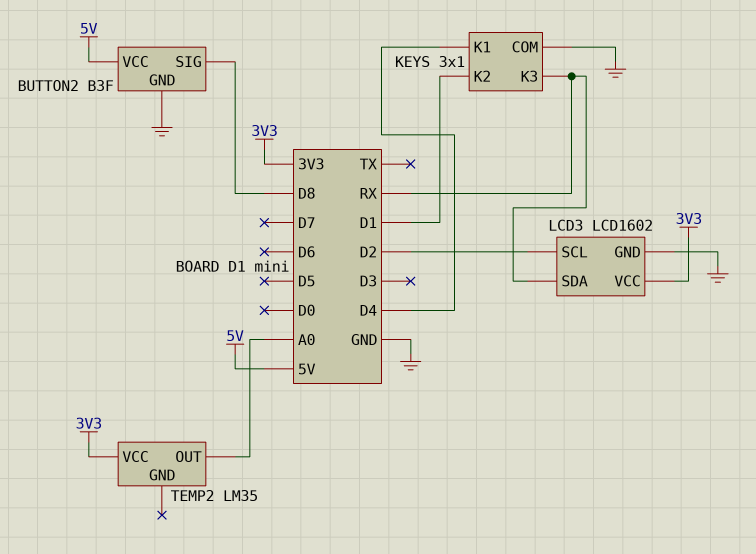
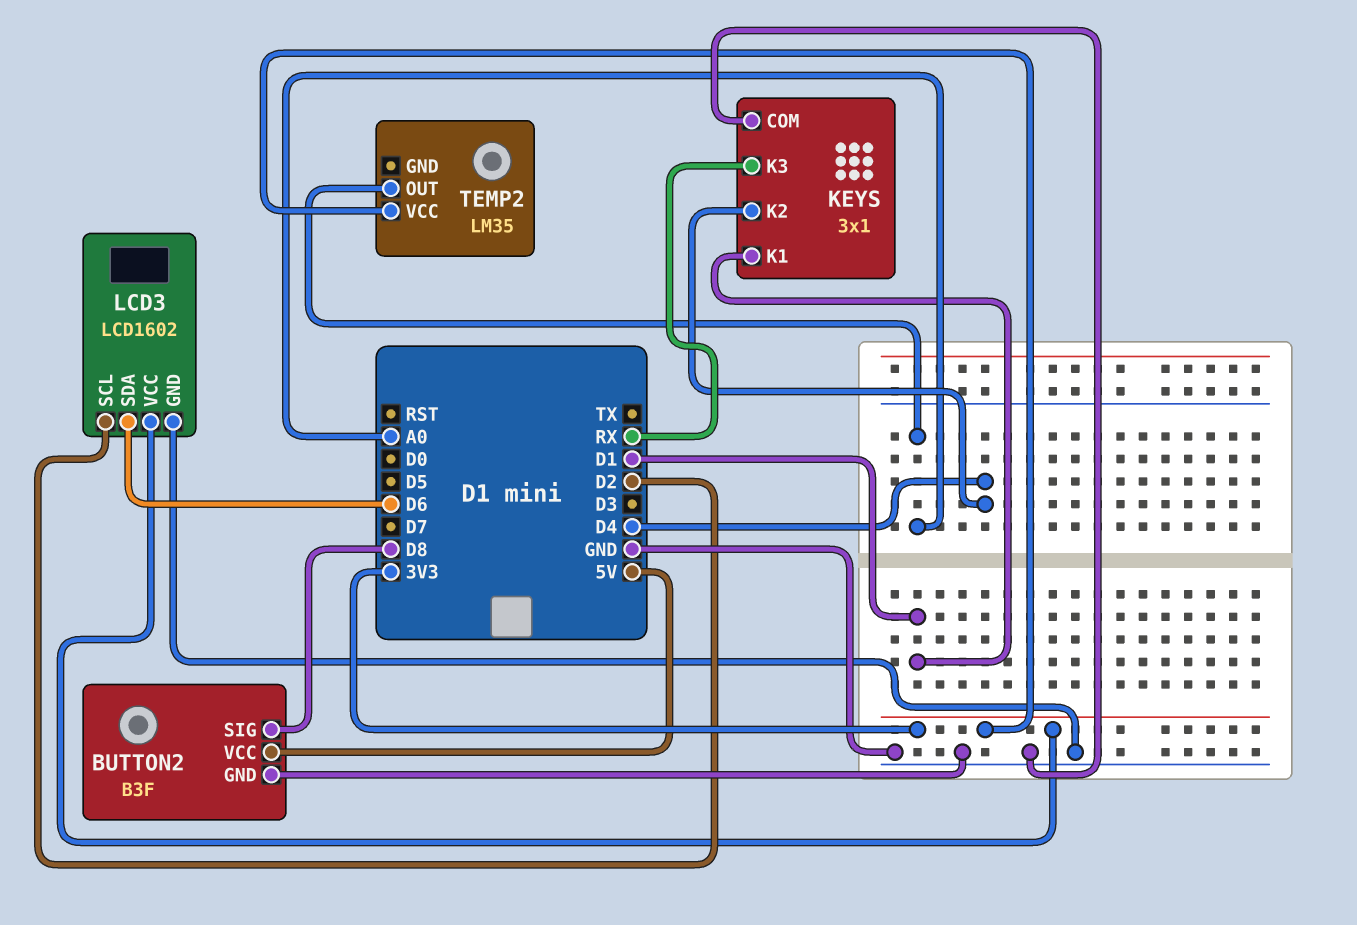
KEYS pin K1: D4 -> D1
KEYS pin K2: D1 -> D4
LCD3 pin SDA: RX -> D6

